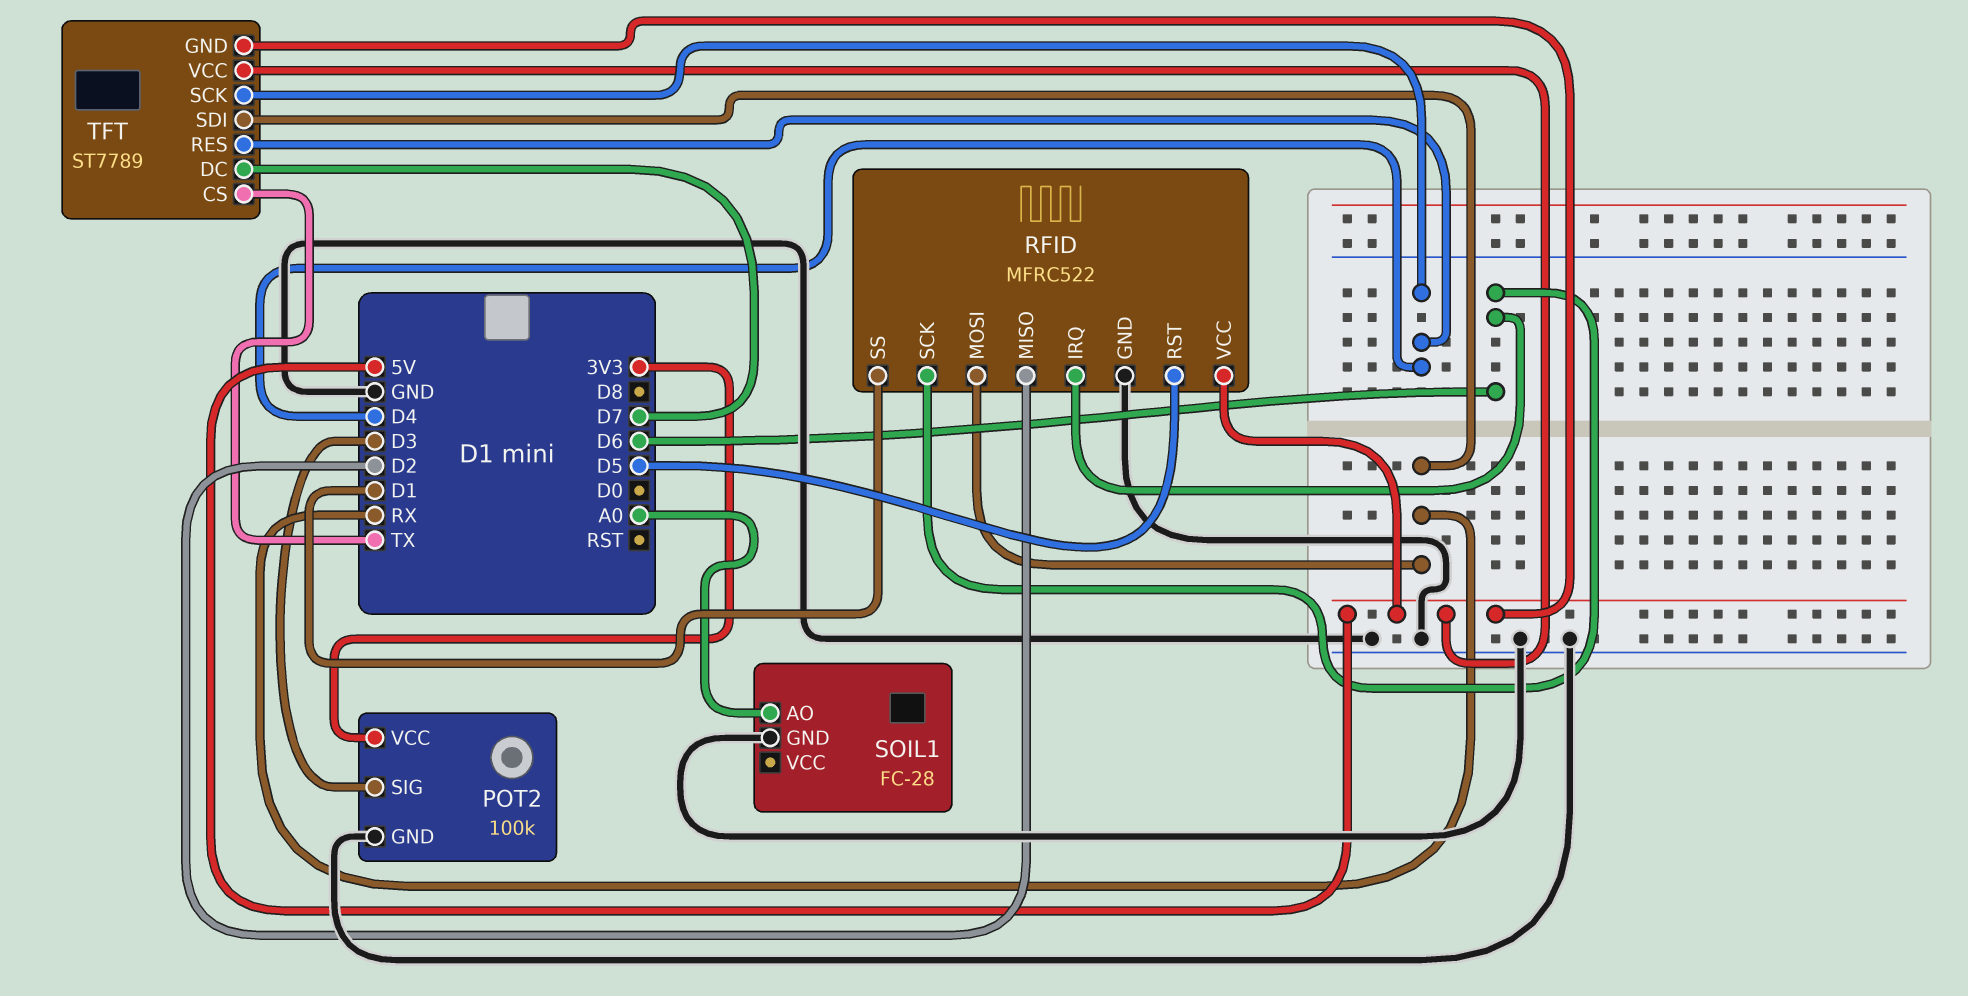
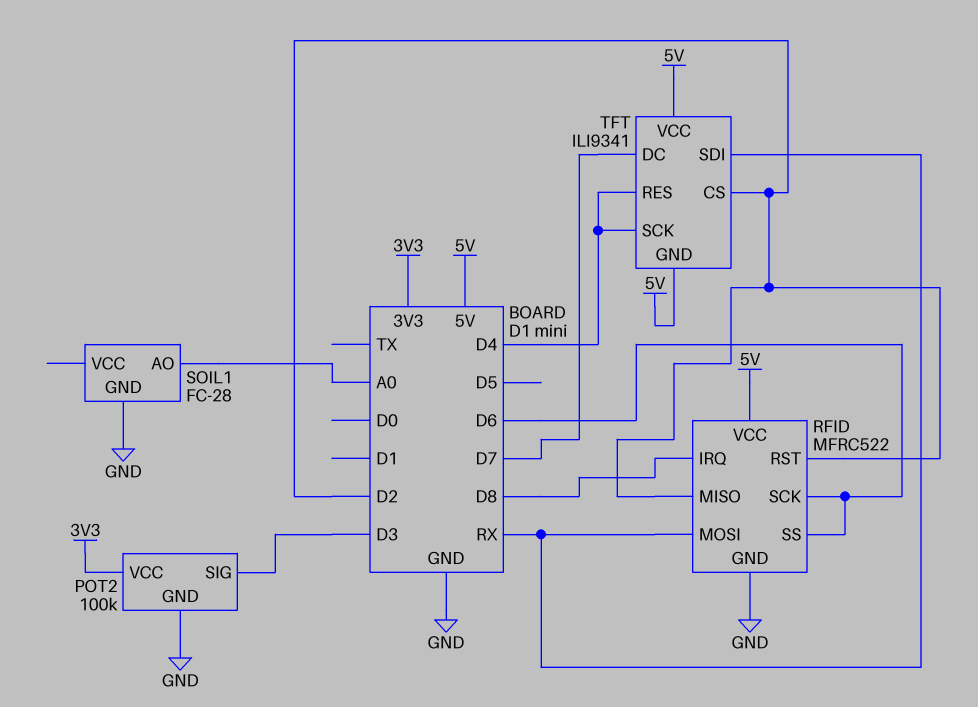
RFID pin IRQ: D6 -> D8
RFID pin RST: D5 -> D2
RFID pin SS: D1 -> D6
TFT: ST7789 -> ILI9341
TFT pin CS: TX -> D2

